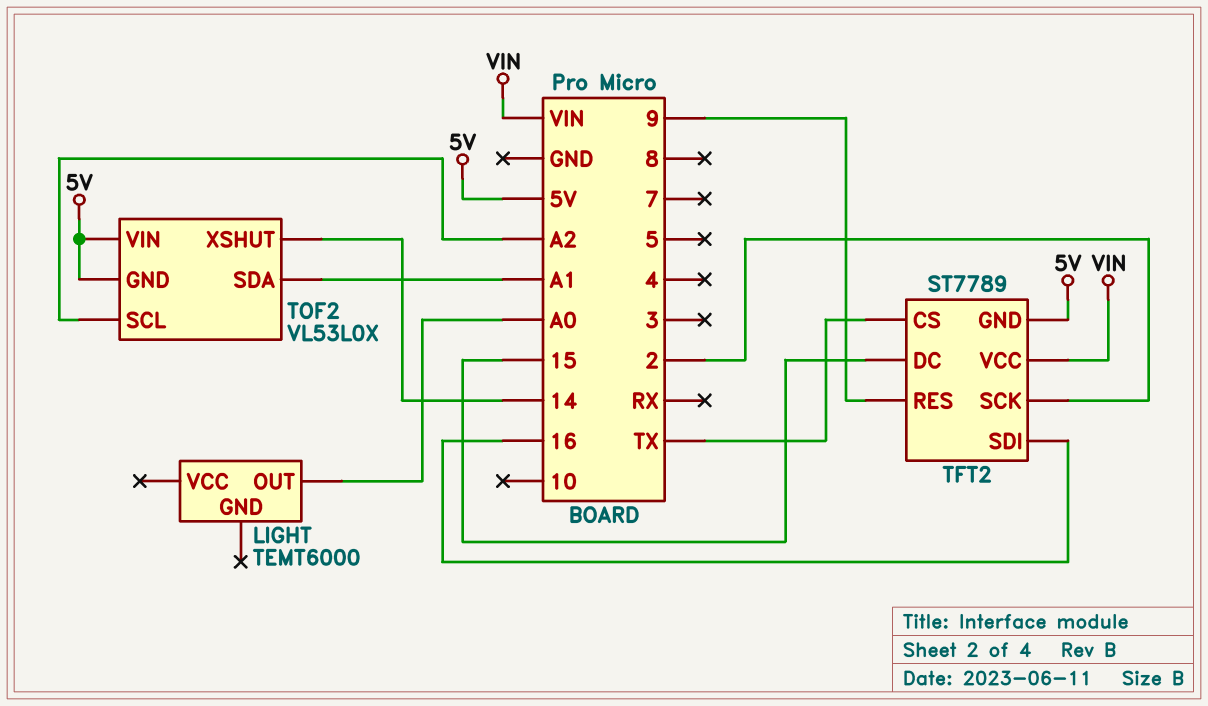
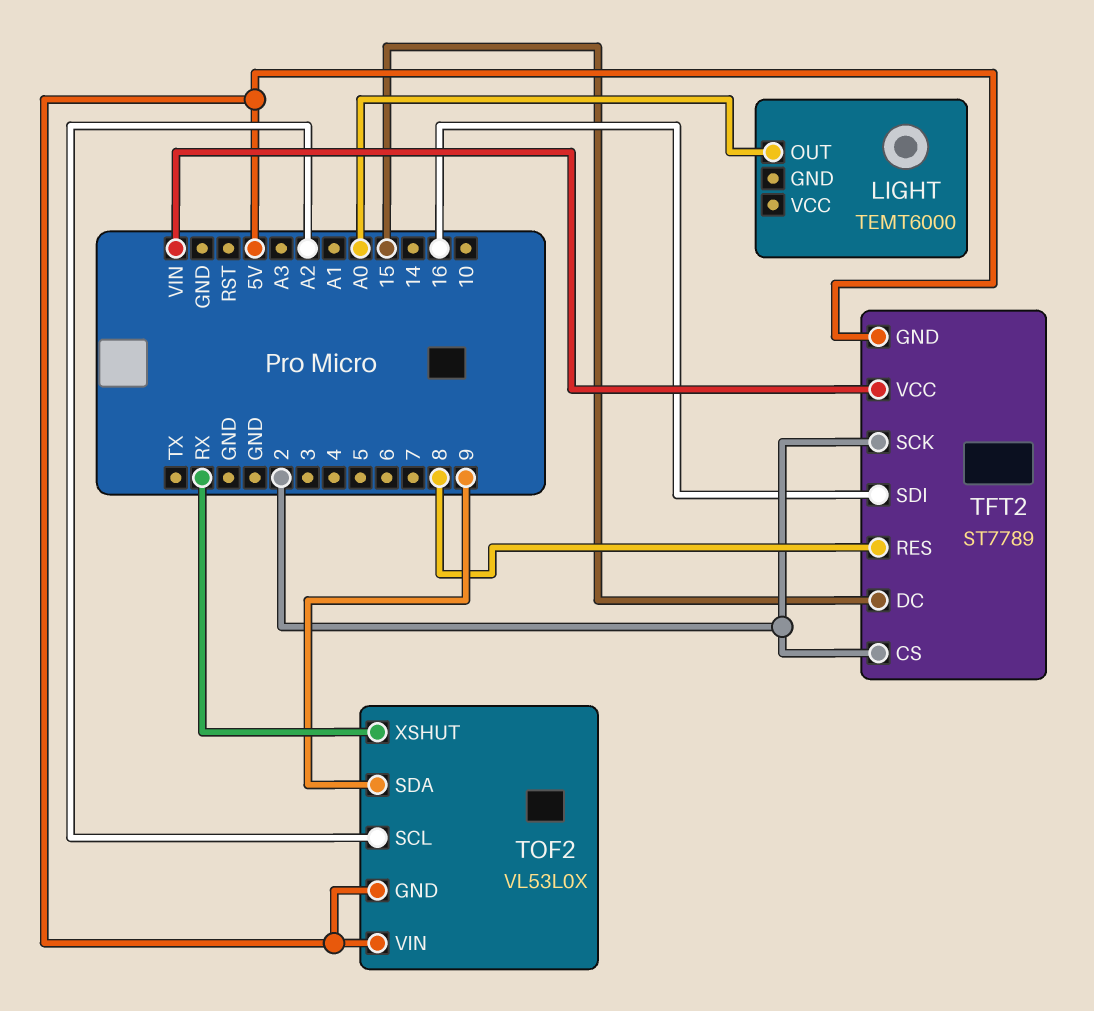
TFT2 pin CS: TX -> 2
TFT2 pin RES: 9 -> 8
TOF2 pin SDA: A1 -> 9
TOF2 pin XSHUT: 14 -> RX

